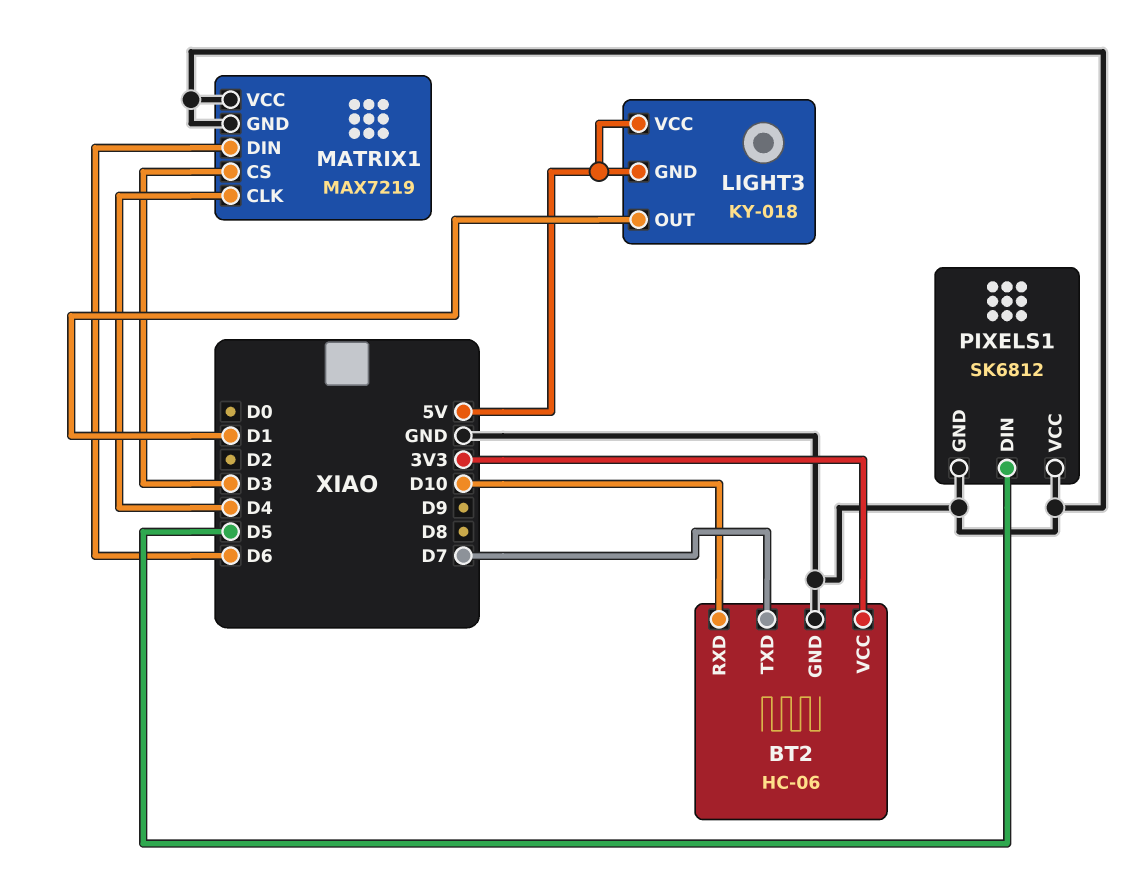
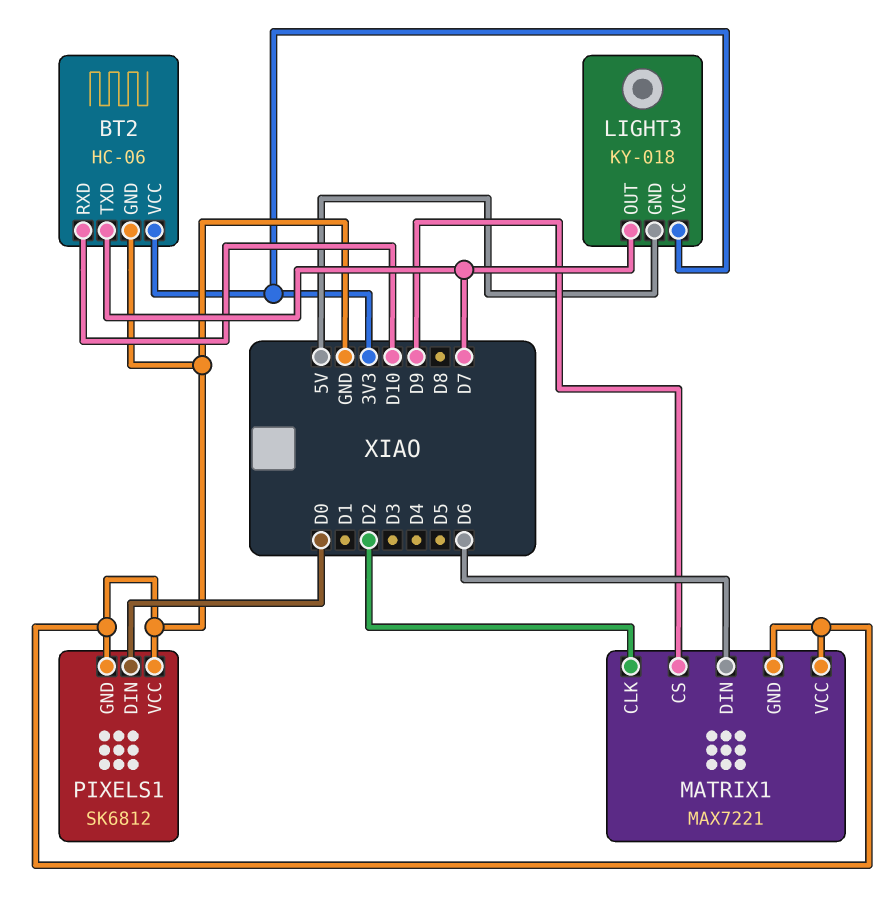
LIGHT3 pin OUT: D1 -> D7
LIGHT3 pin VCC: 5V -> 3V3
MATRIX1: MAX7219 -> MAX7221
MATRIX1 pin CLK: D4 -> D2
MATRIX1 pin CS: D3 -> D9
PIXELS1 pin DIN: D5 -> D0

